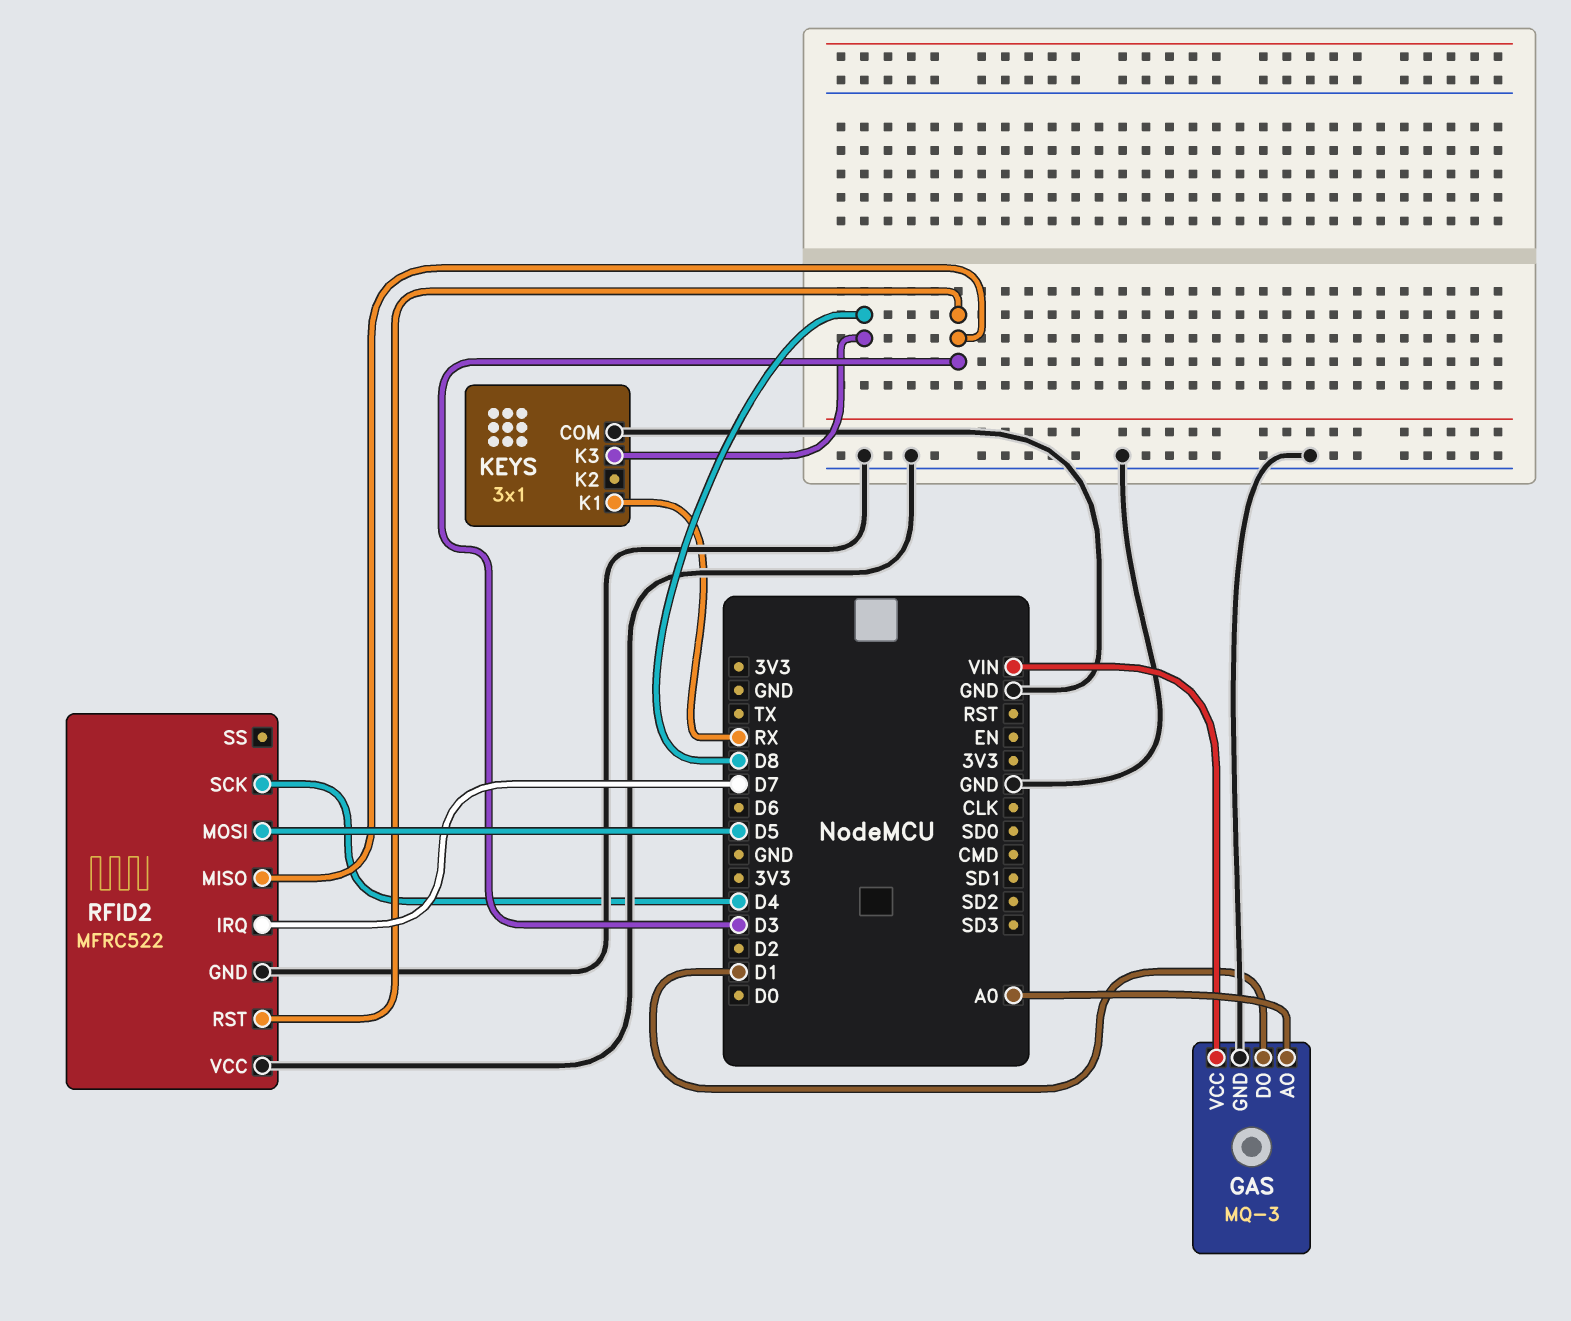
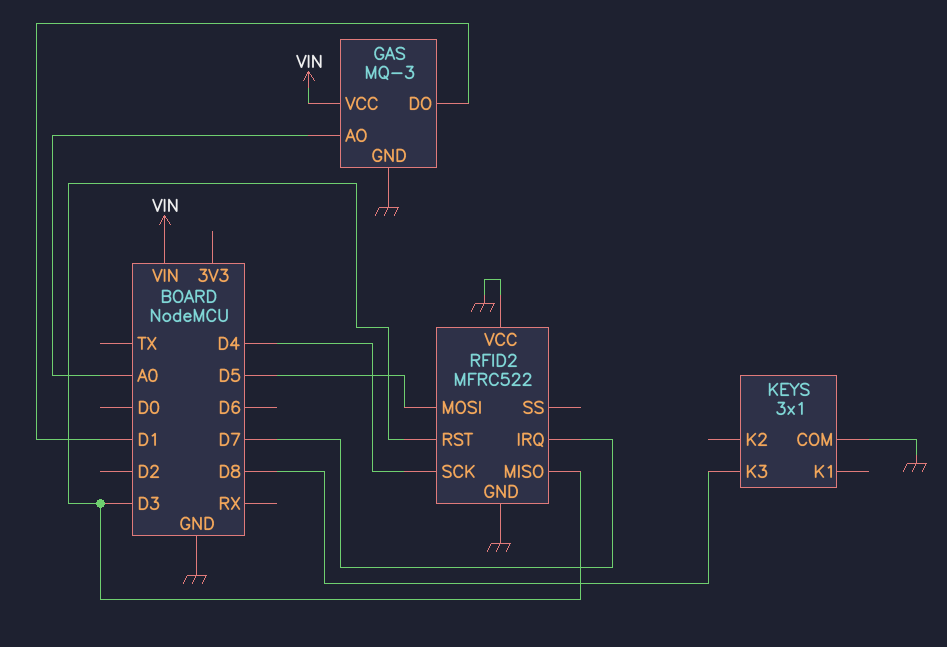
KEYS pin K1: RX -> none

